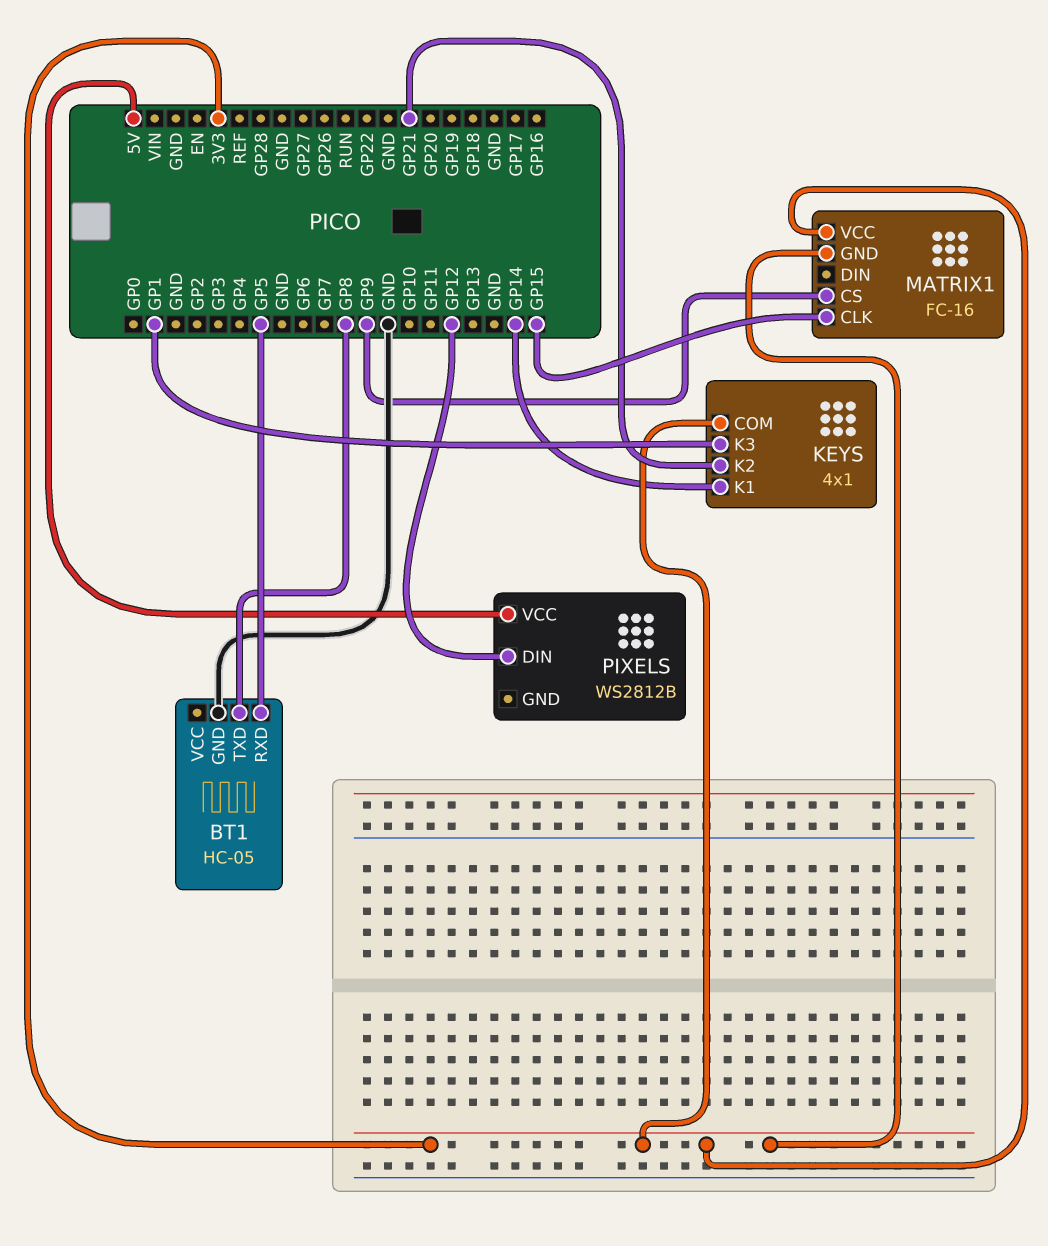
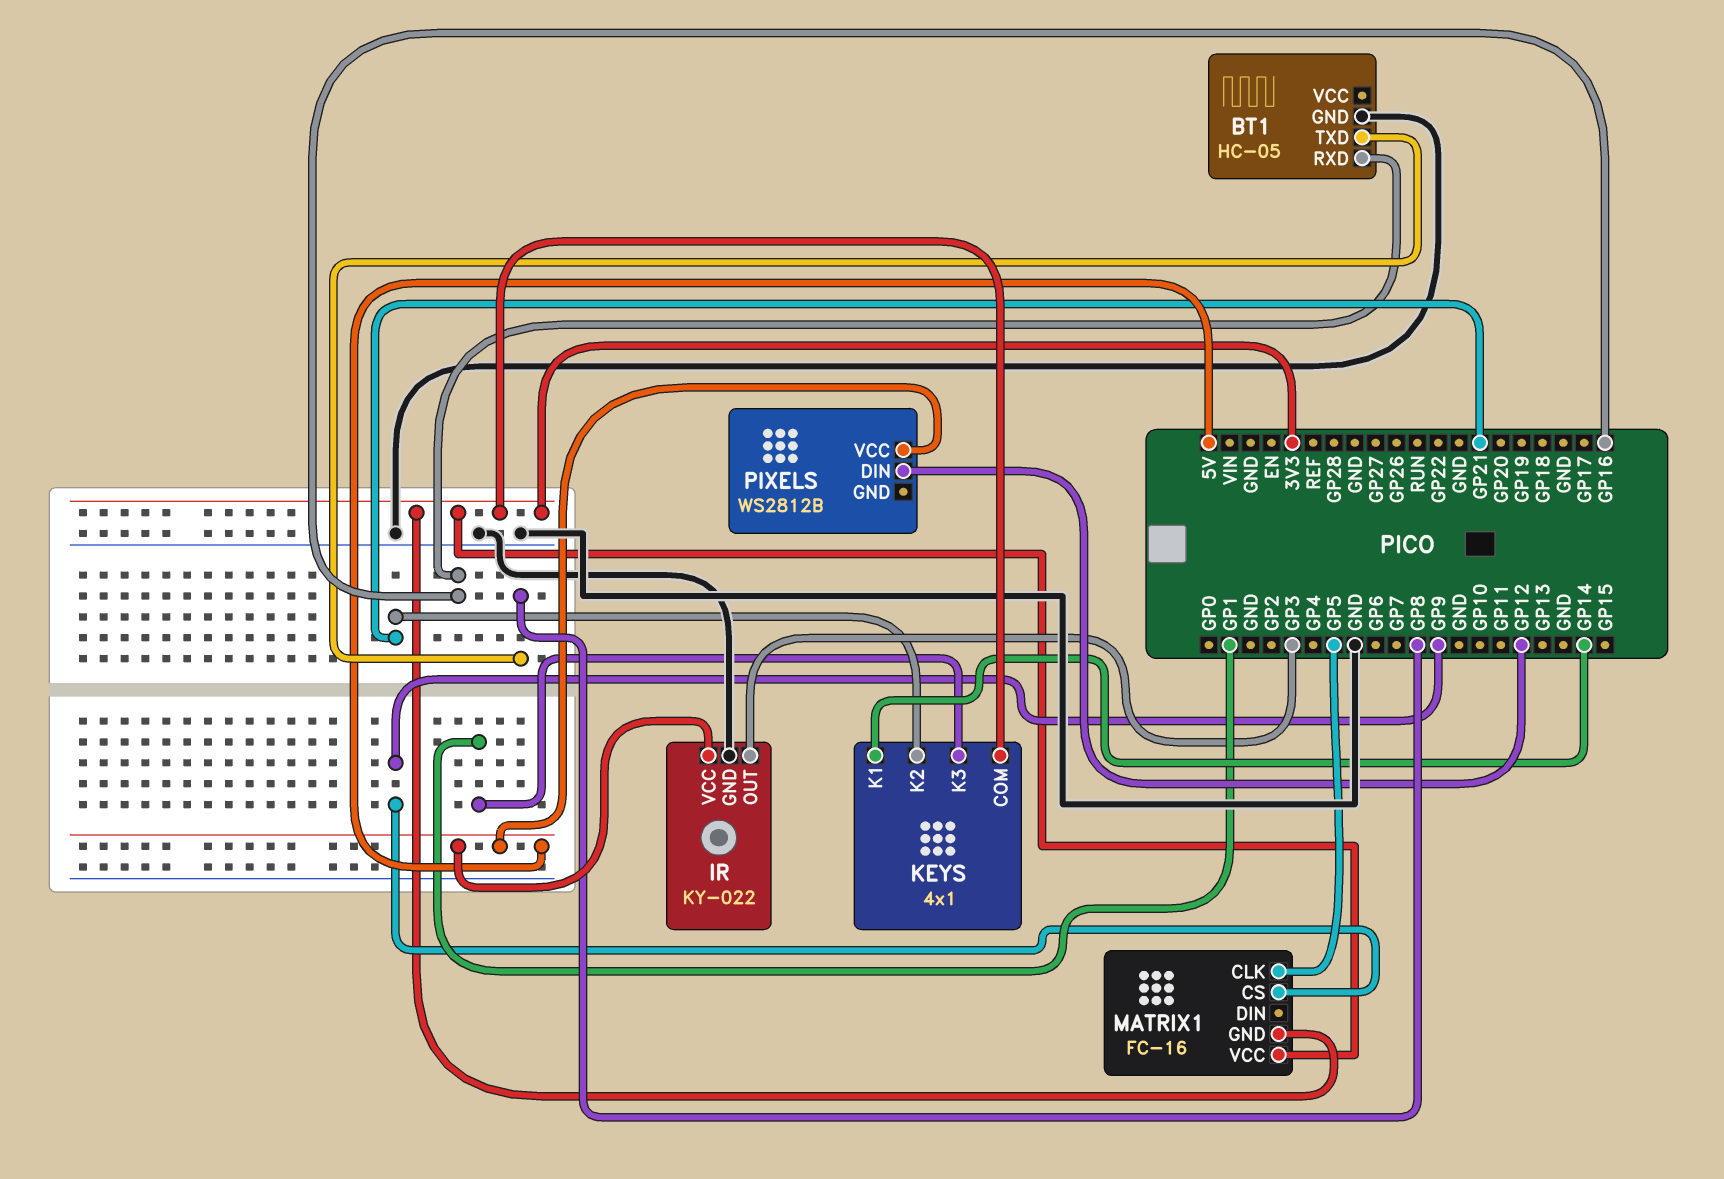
BT1 pin RXD: GP5 -> GP16
IR: none -> KY-022
IR pin GND: none -> GND
IR pin OUT: none -> GP3
IR pin VCC: none -> 5V
MATRIX1 pin CLK: GP15 -> GP5

